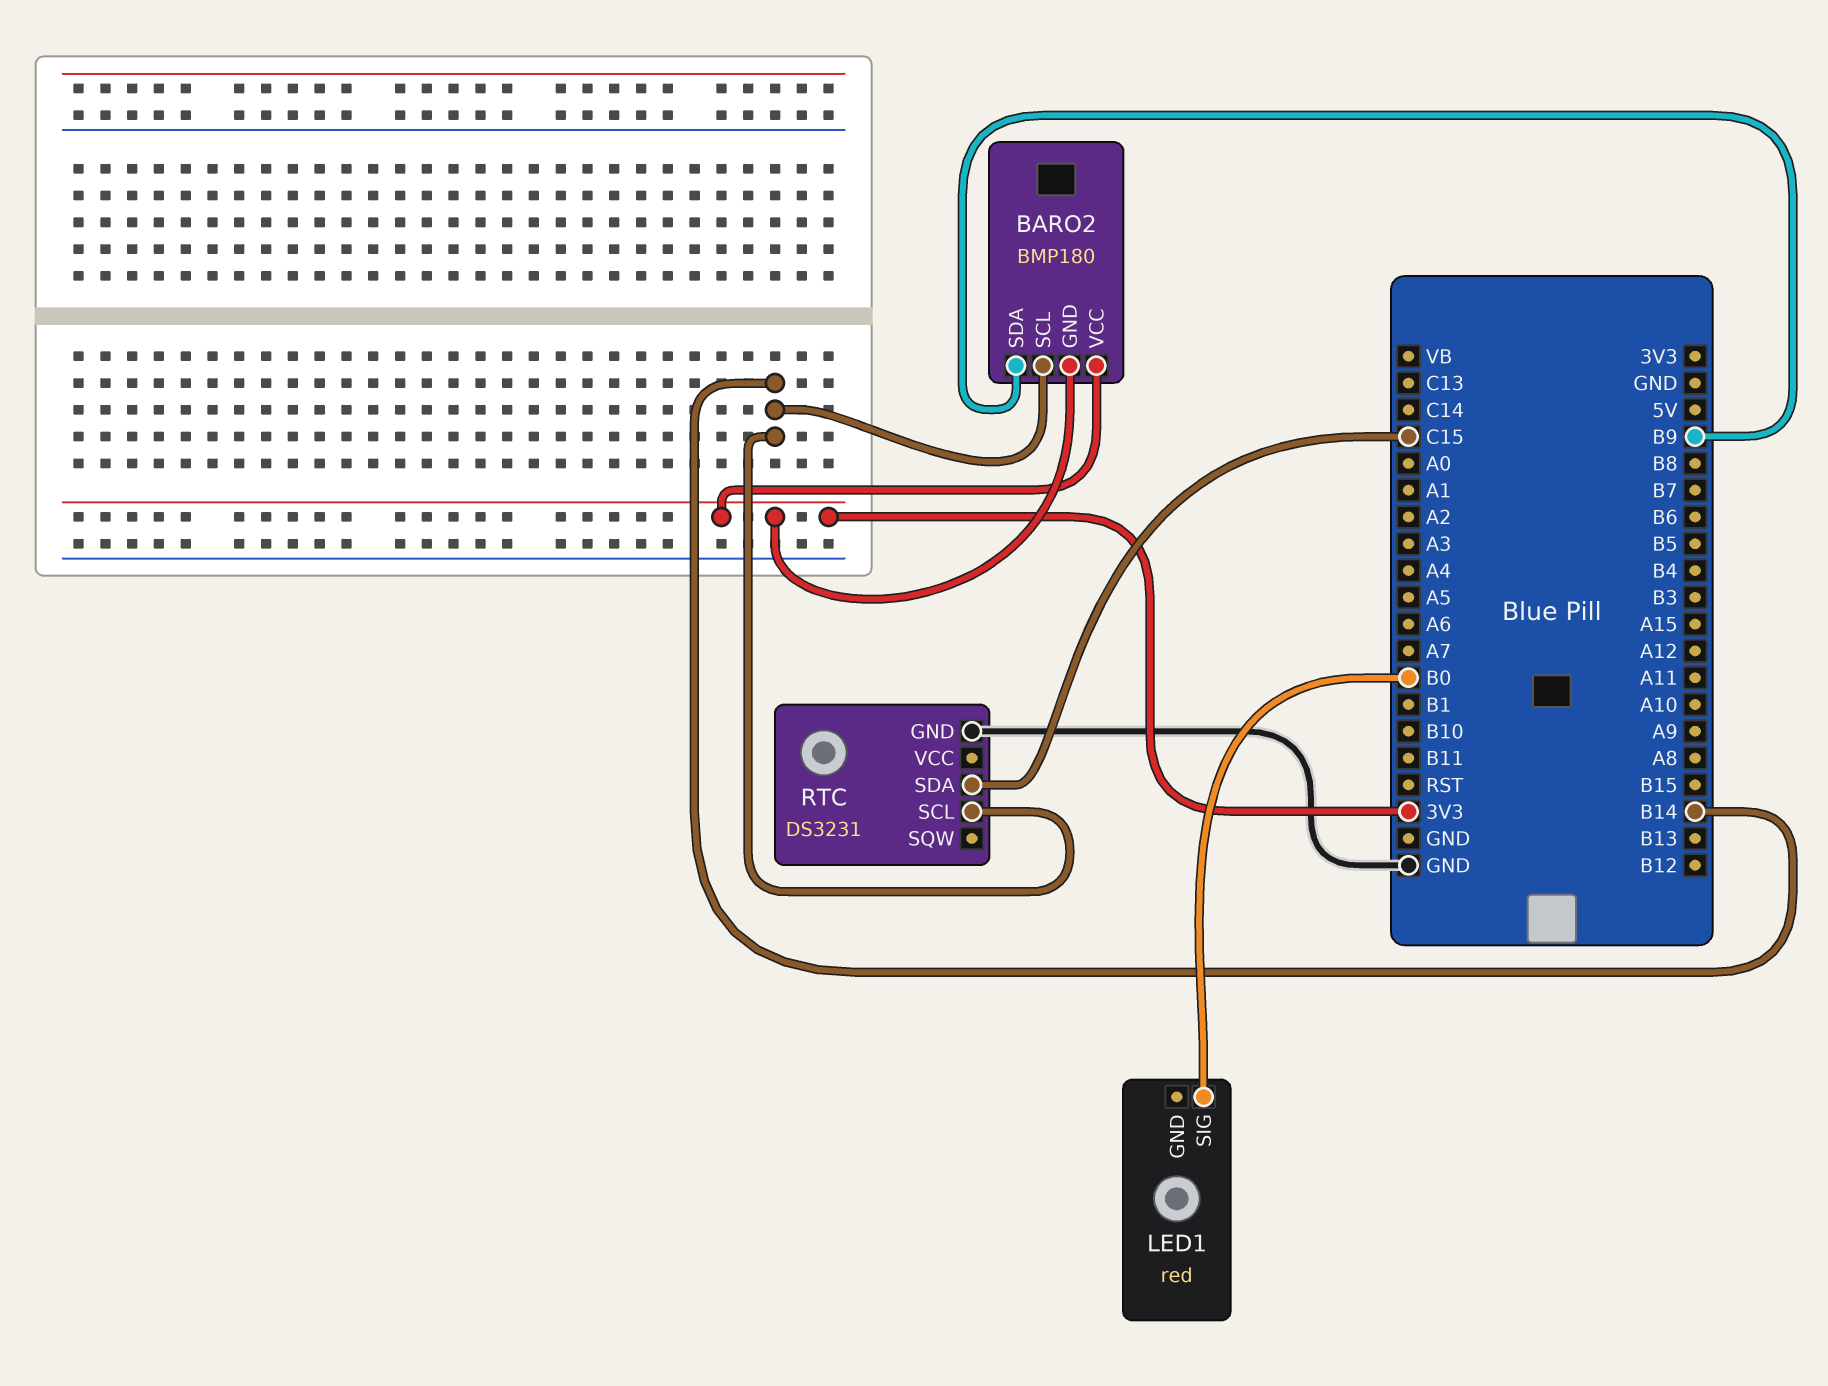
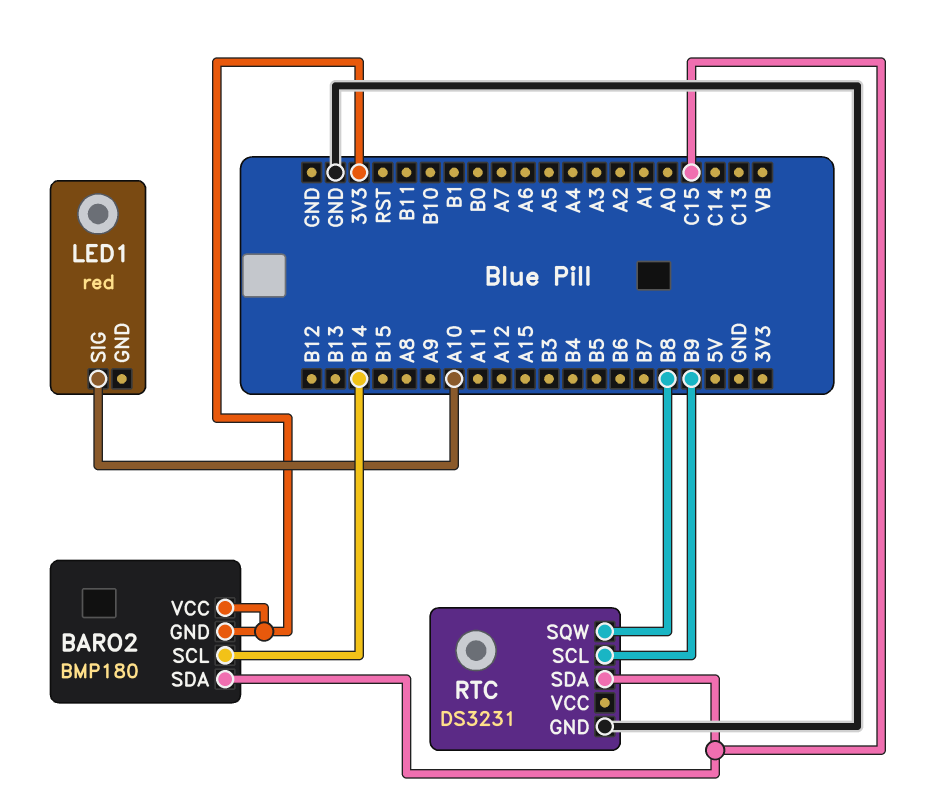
BARO2 pin SDA: B9 -> C15
LED1 pin SIG: B0 -> A10
RTC pin SCL: B14 -> B9
RTC pin SQW: none -> B8

